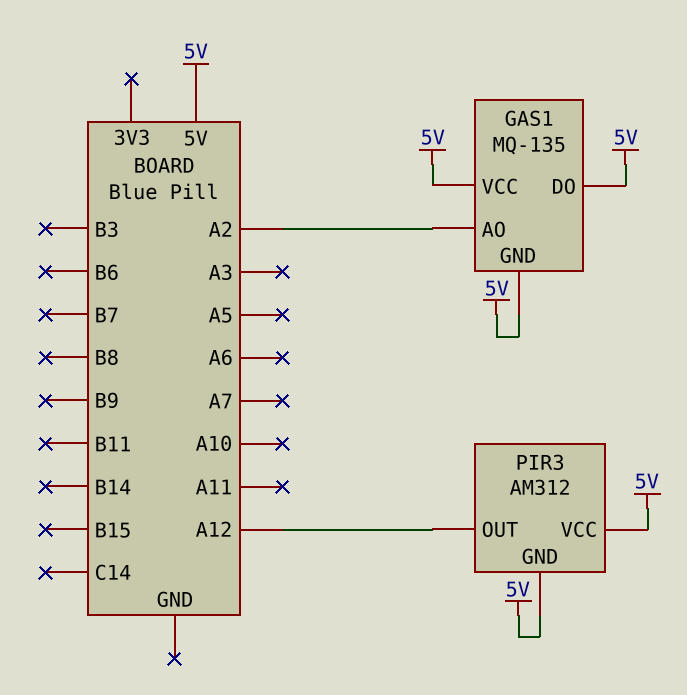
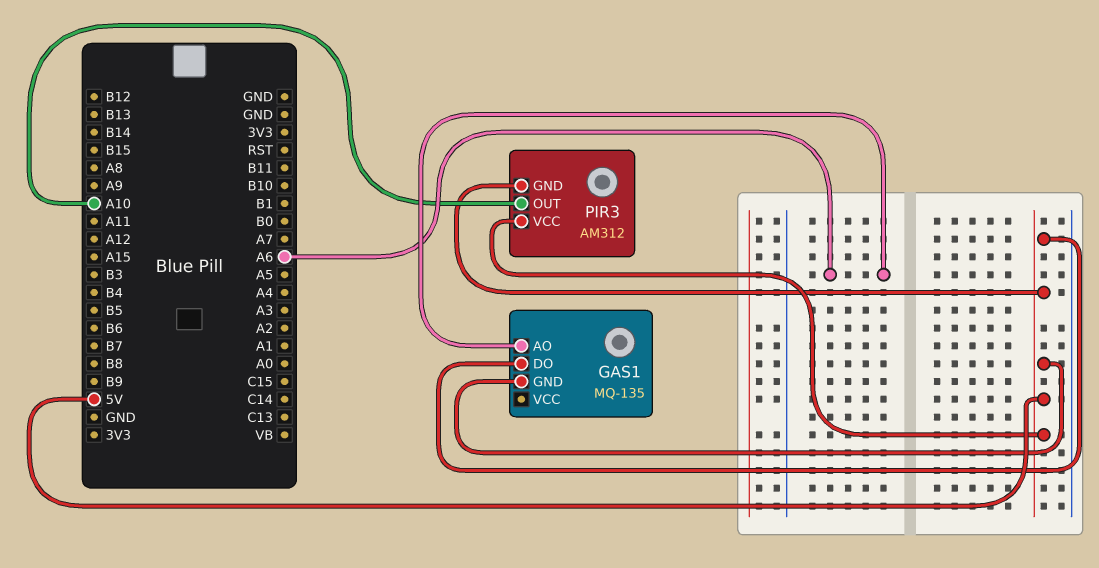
GAS1 pin AO: A2 -> A6
GAS1 pin VCC: 5V -> none
PIR3 pin OUT: A12 -> A10

